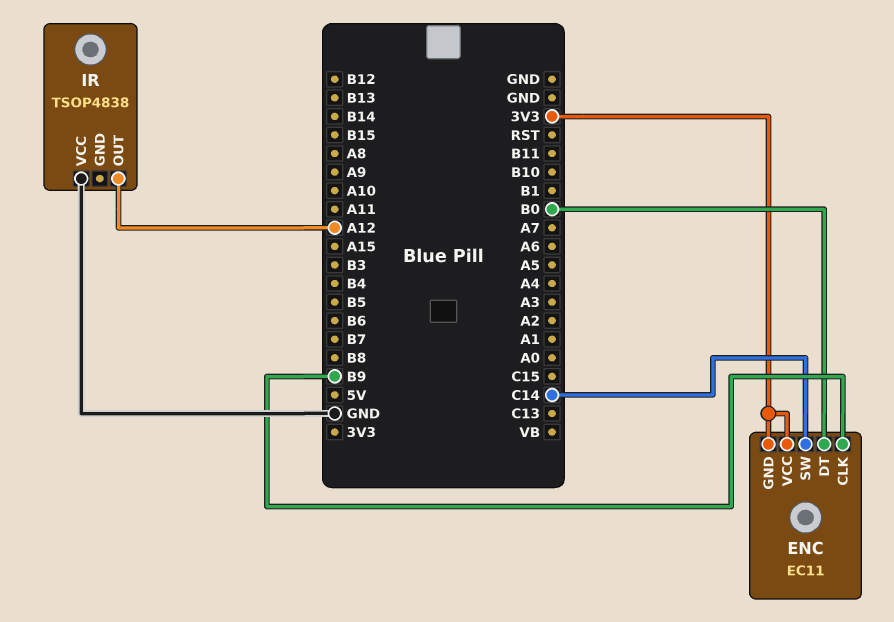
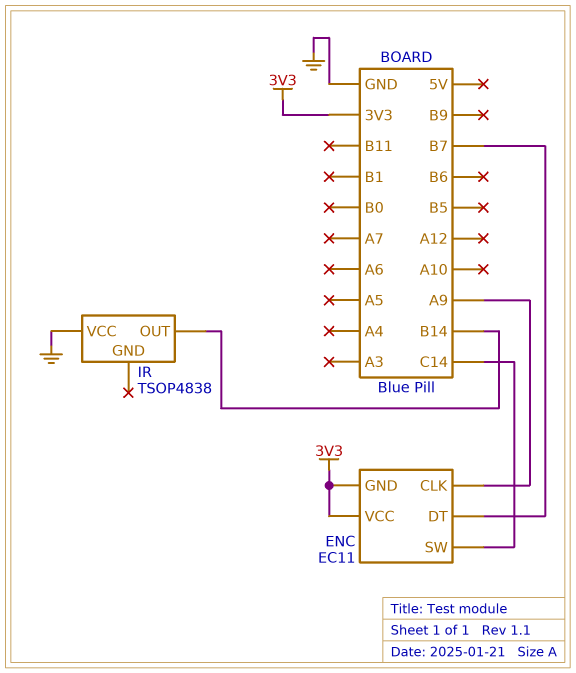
ENC pin CLK: B9 -> A9
ENC pin DT: B0 -> B7
IR pin OUT: A12 -> B14

